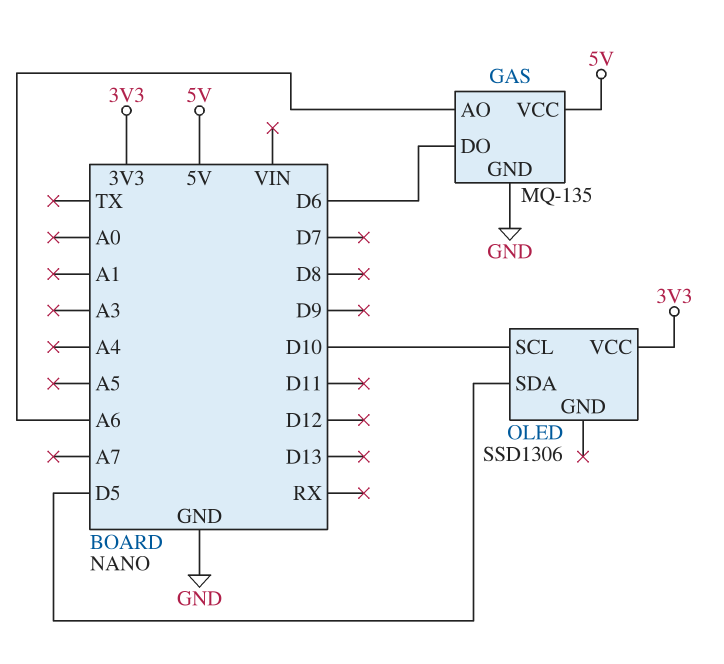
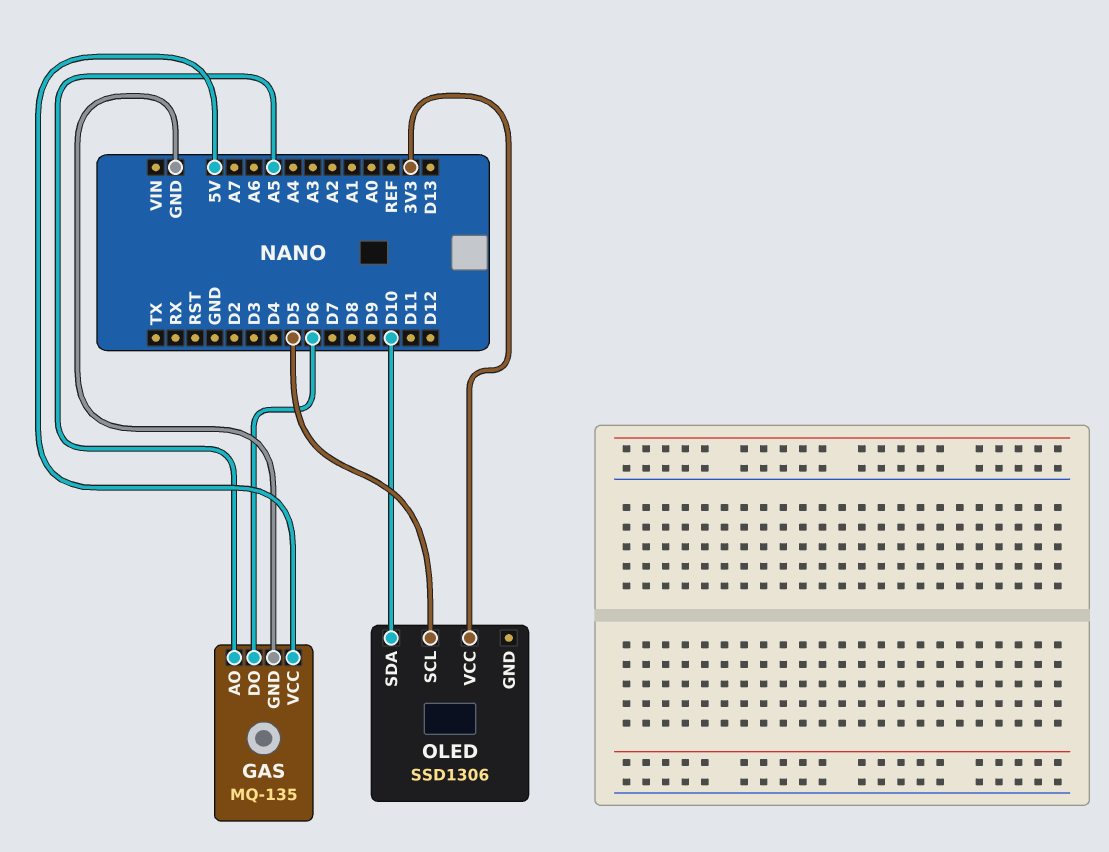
GAS pin AO: A6 -> A5
OLED pin SCL: D10 -> D5
OLED pin SDA: D5 -> D10

